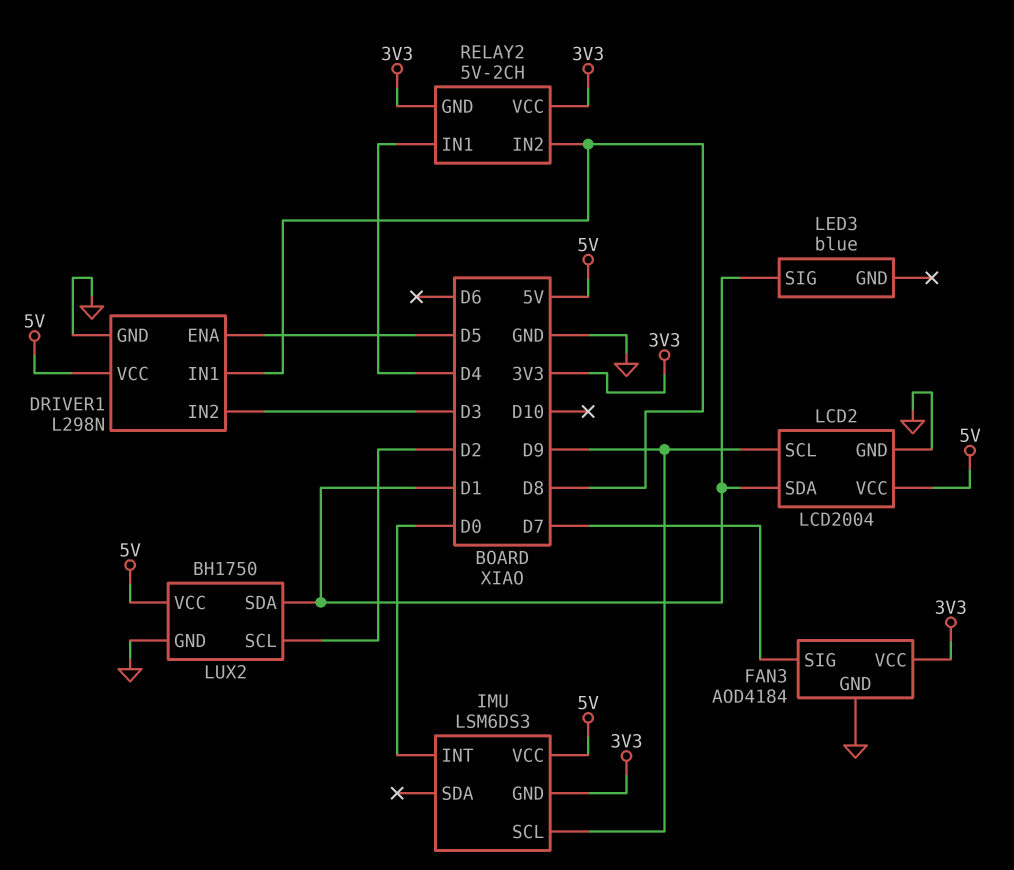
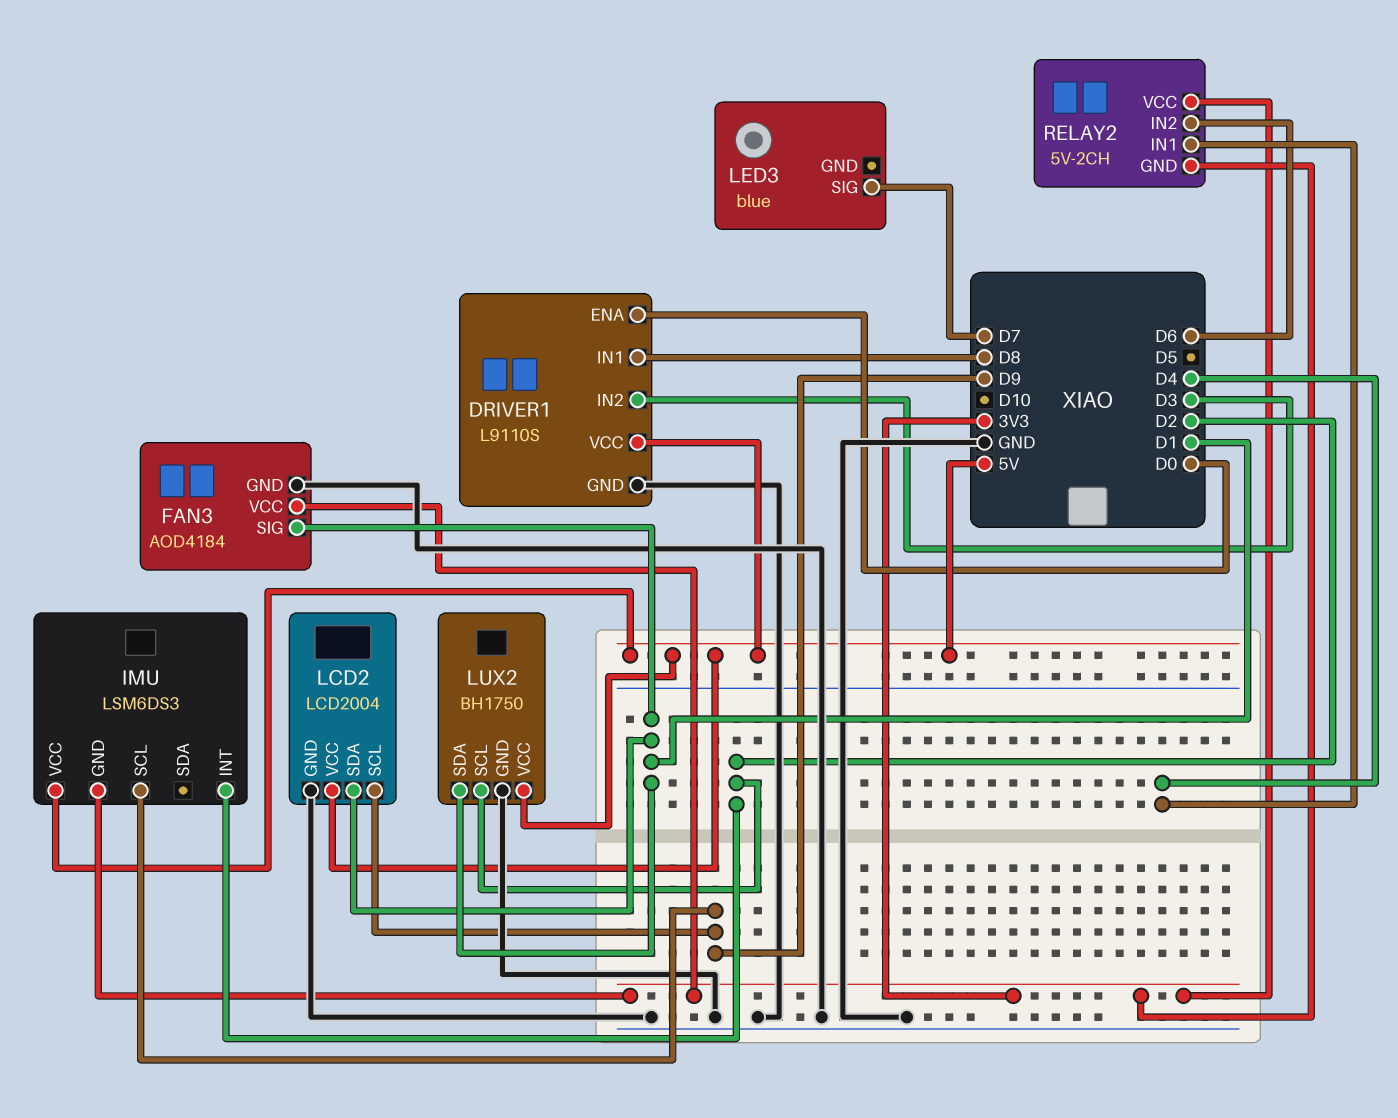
DRIVER1: L298N -> L9110S
DRIVER1 pin ENA: D5 -> D0
FAN3 pin SIG: D7 -> D1
IMU pin INT: D0 -> D2
LED3 pin SIG: D1 -> D7
RELAY2 pin IN2: D8 -> D6

